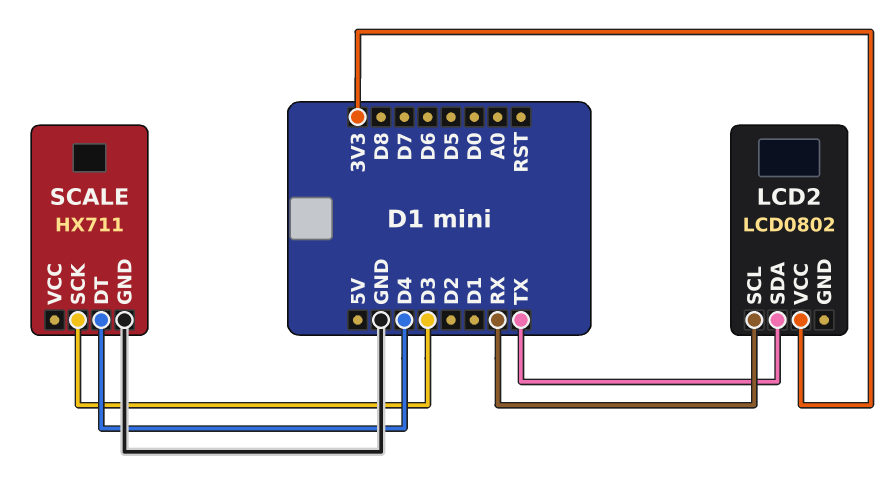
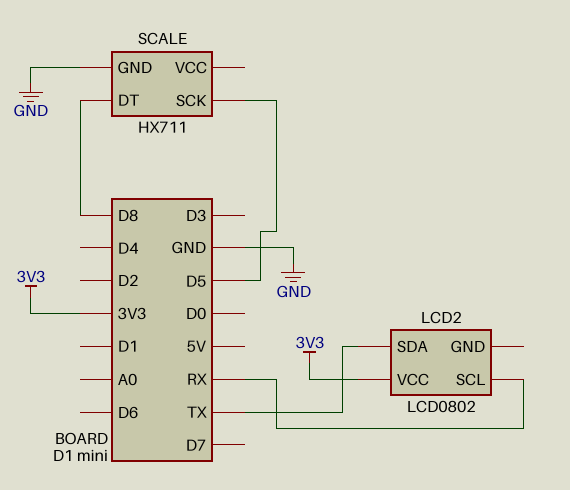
SCALE pin DT: D4 -> D8
SCALE pin SCK: D3 -> D5

